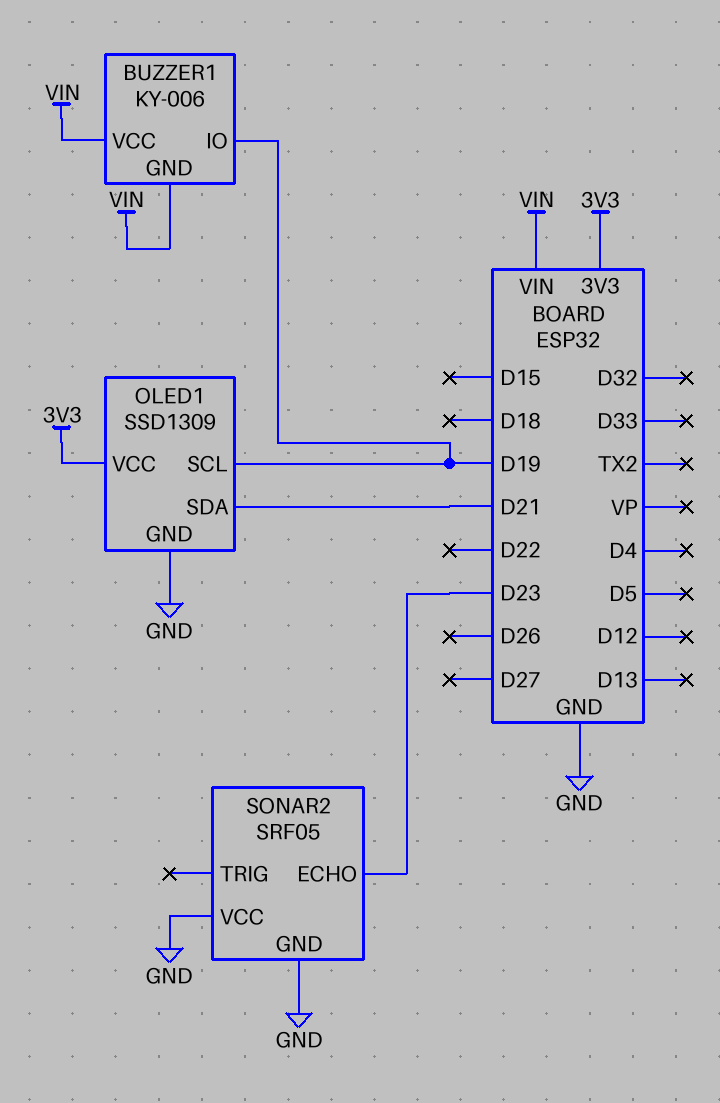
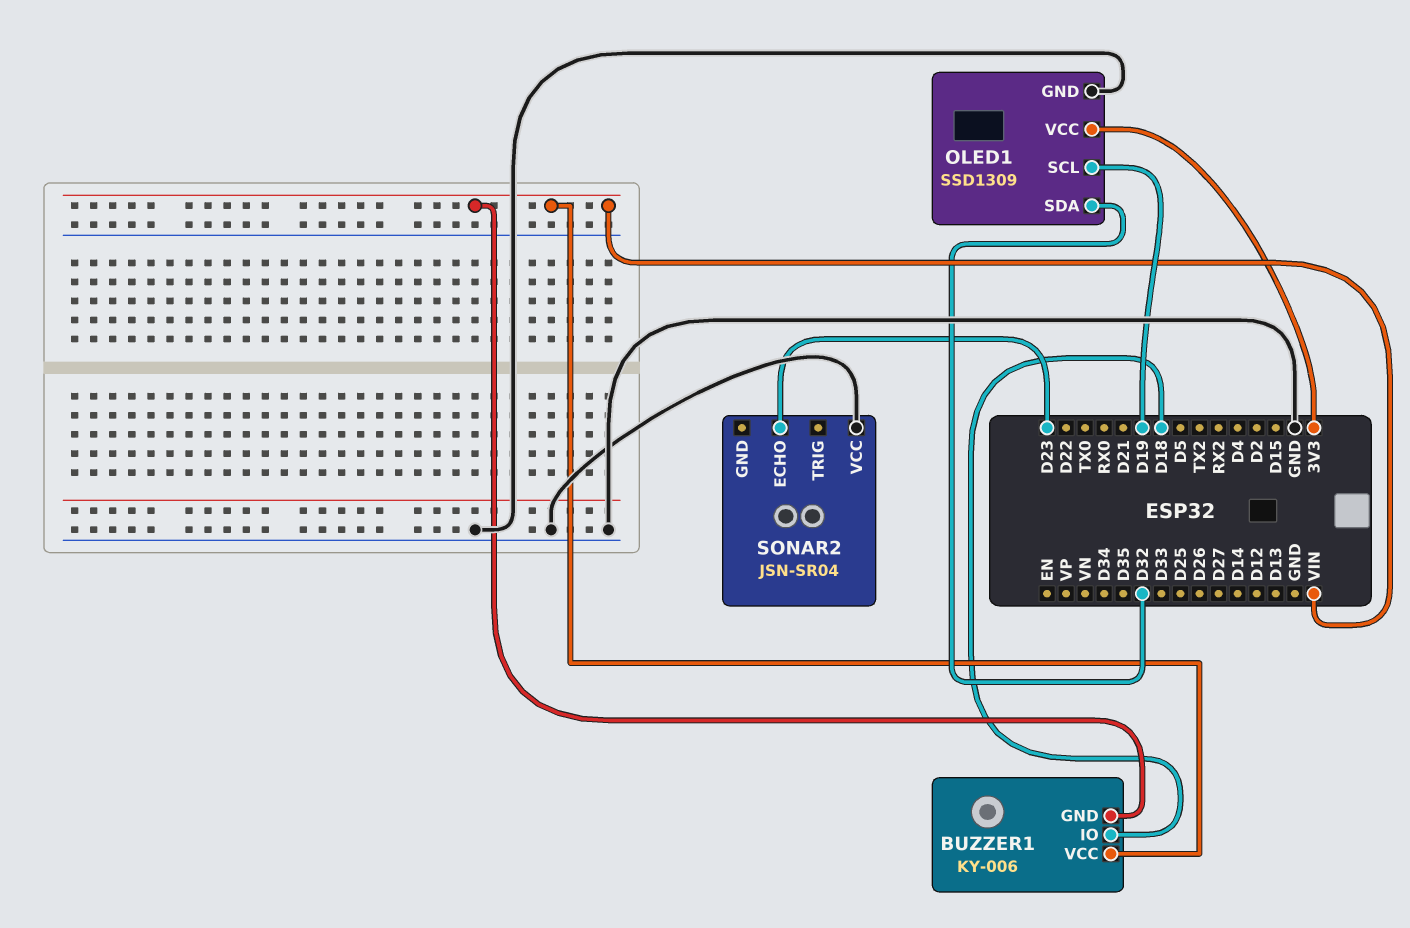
BUZZER1 pin IO: D19 -> D18
OLED1 pin SDA: D21 -> D32
SONAR2: SRF05 -> JSN-SR04
SONAR2 pin GND: GND -> none

